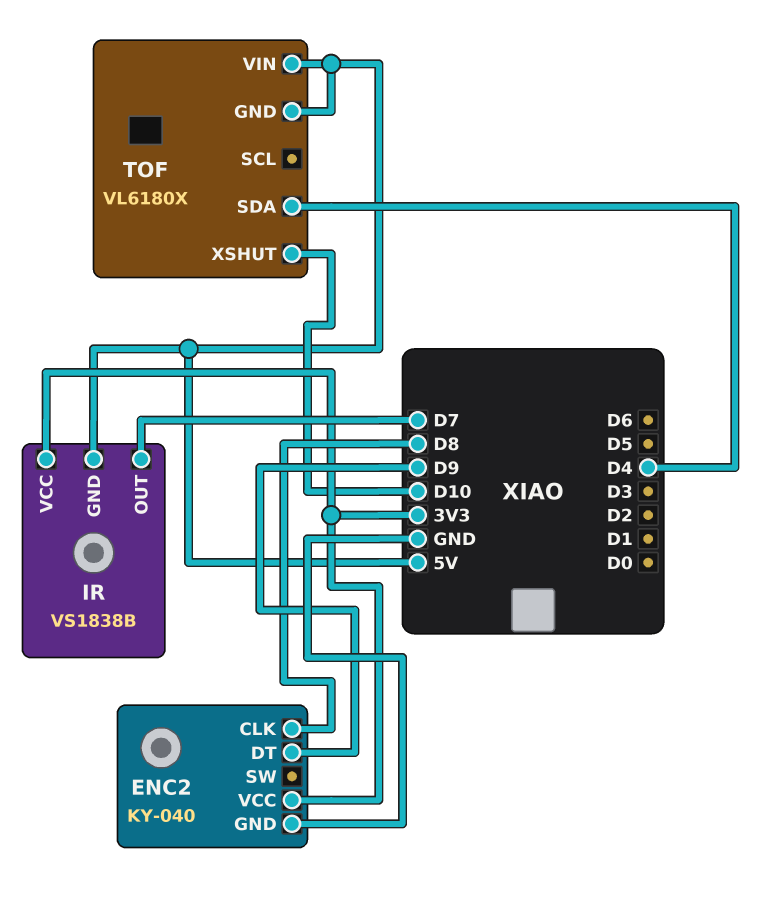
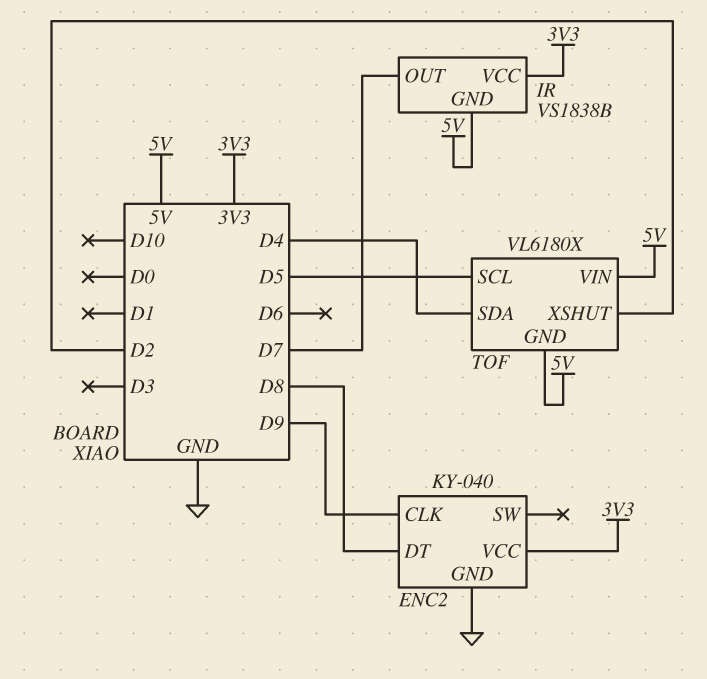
ENC2 pin CLK: D8 -> D9
ENC2 pin DT: D9 -> D8
TOF pin SCL: none -> D5
TOF pin XSHUT: D10 -> D2

